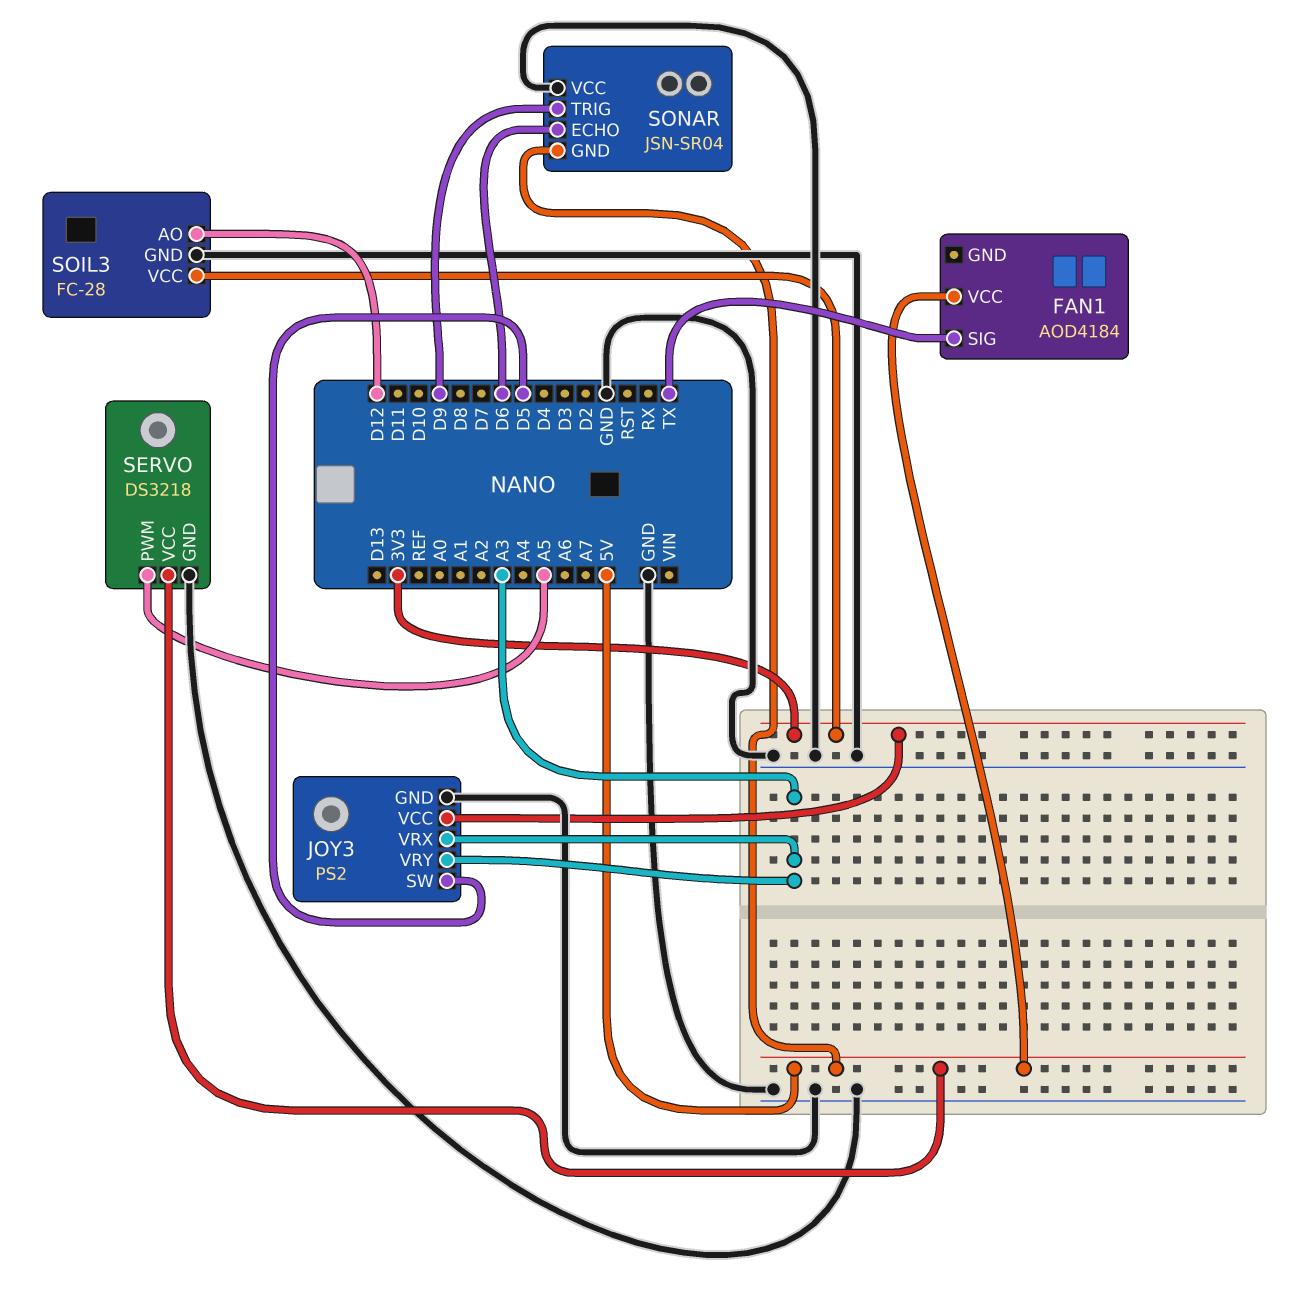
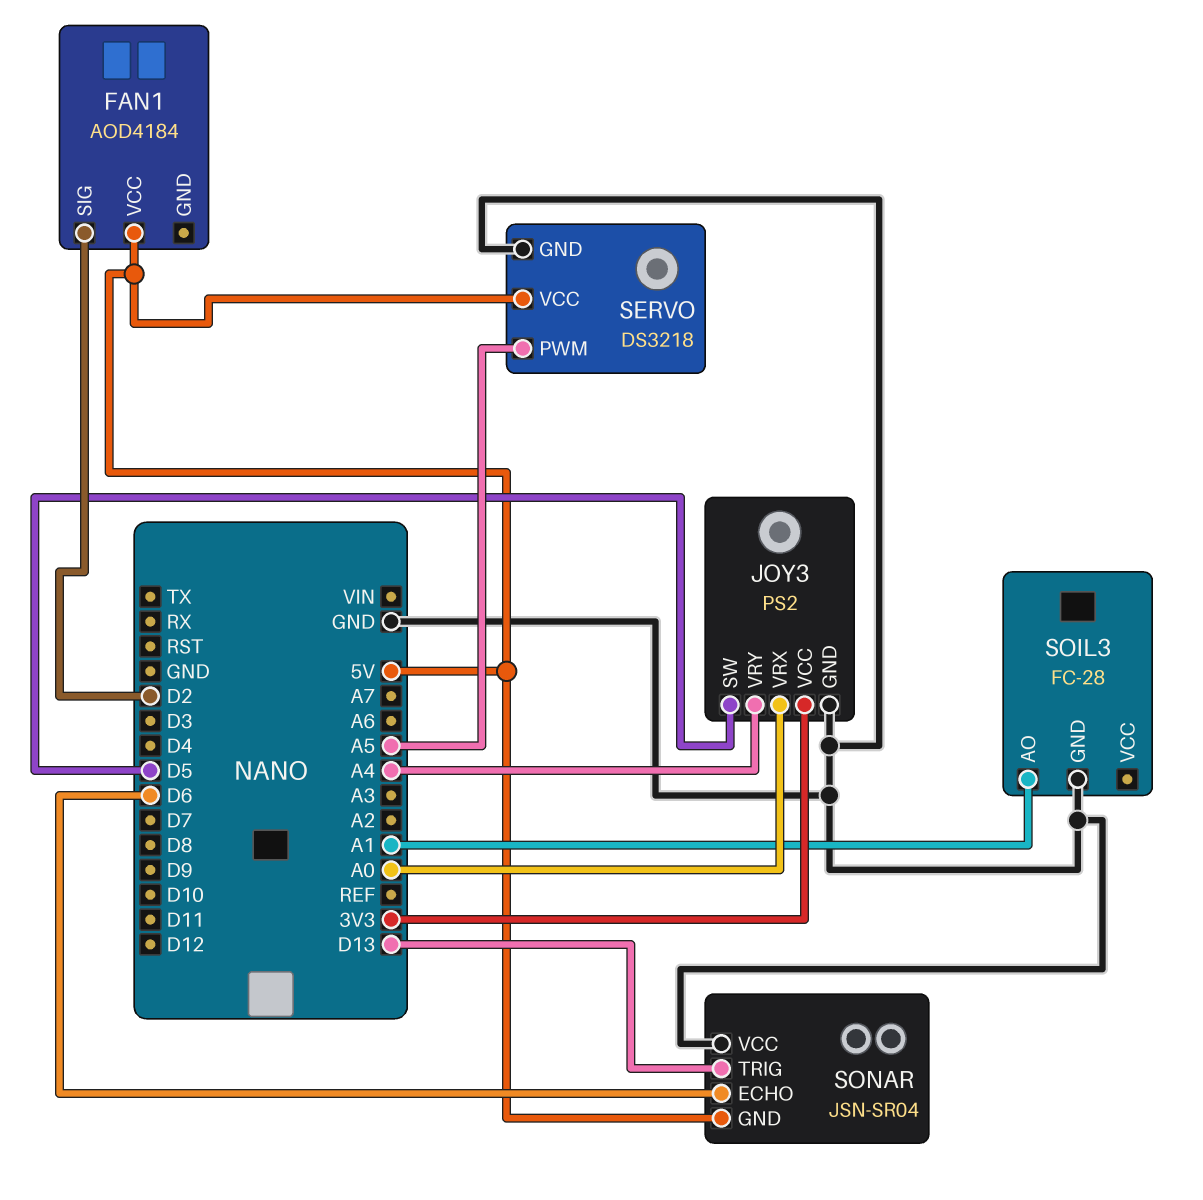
FAN1 pin SIG: TX -> D2
JOY3 pin VRX: A3 -> A0
JOY3 pin VRY: A3 -> A4
SOIL3 pin AO: D12 -> A1
SOIL3 pin VCC: 3V3 -> none
SONAR pin TRIG: D9 -> D13

